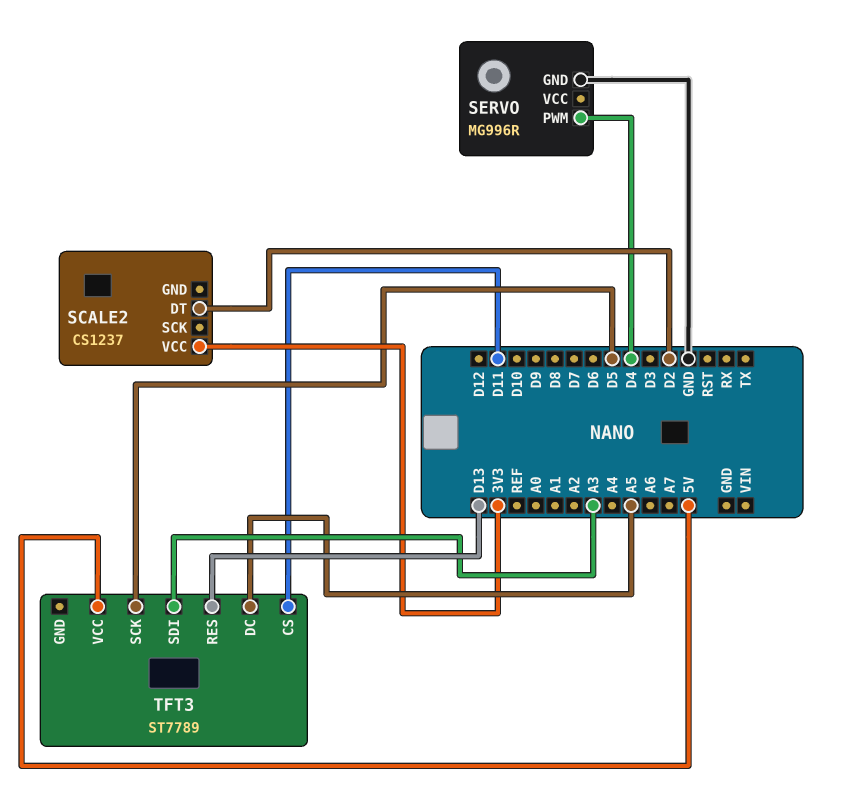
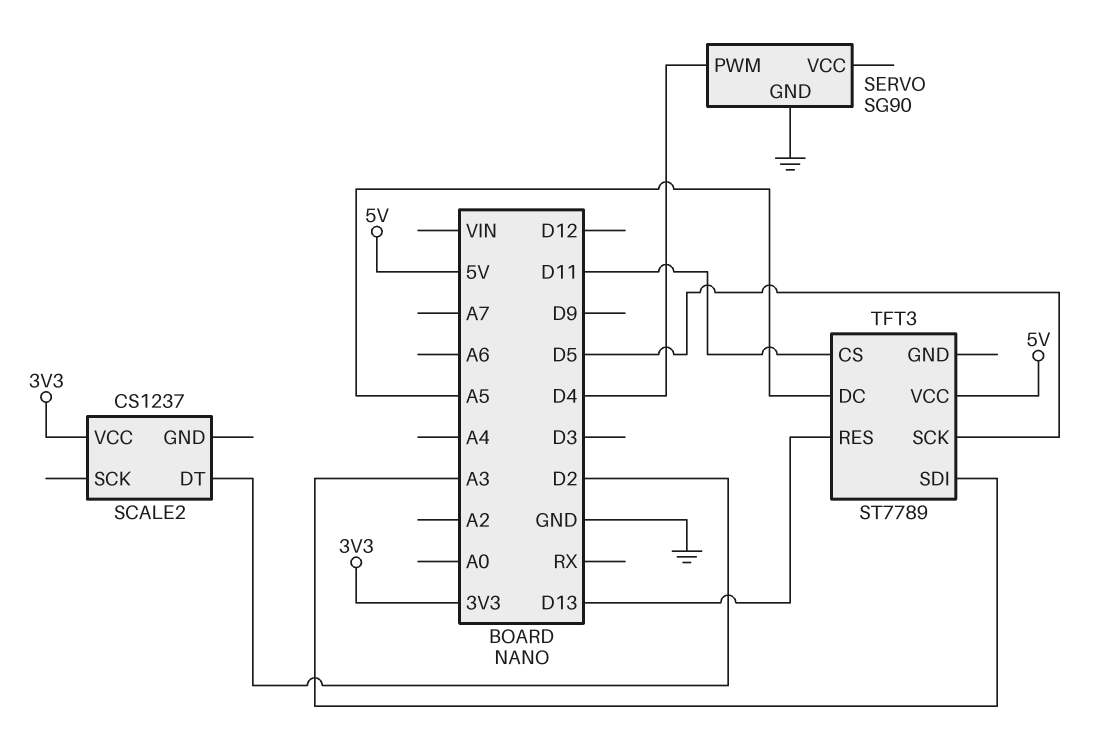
SERVO: MG996R -> SG90

